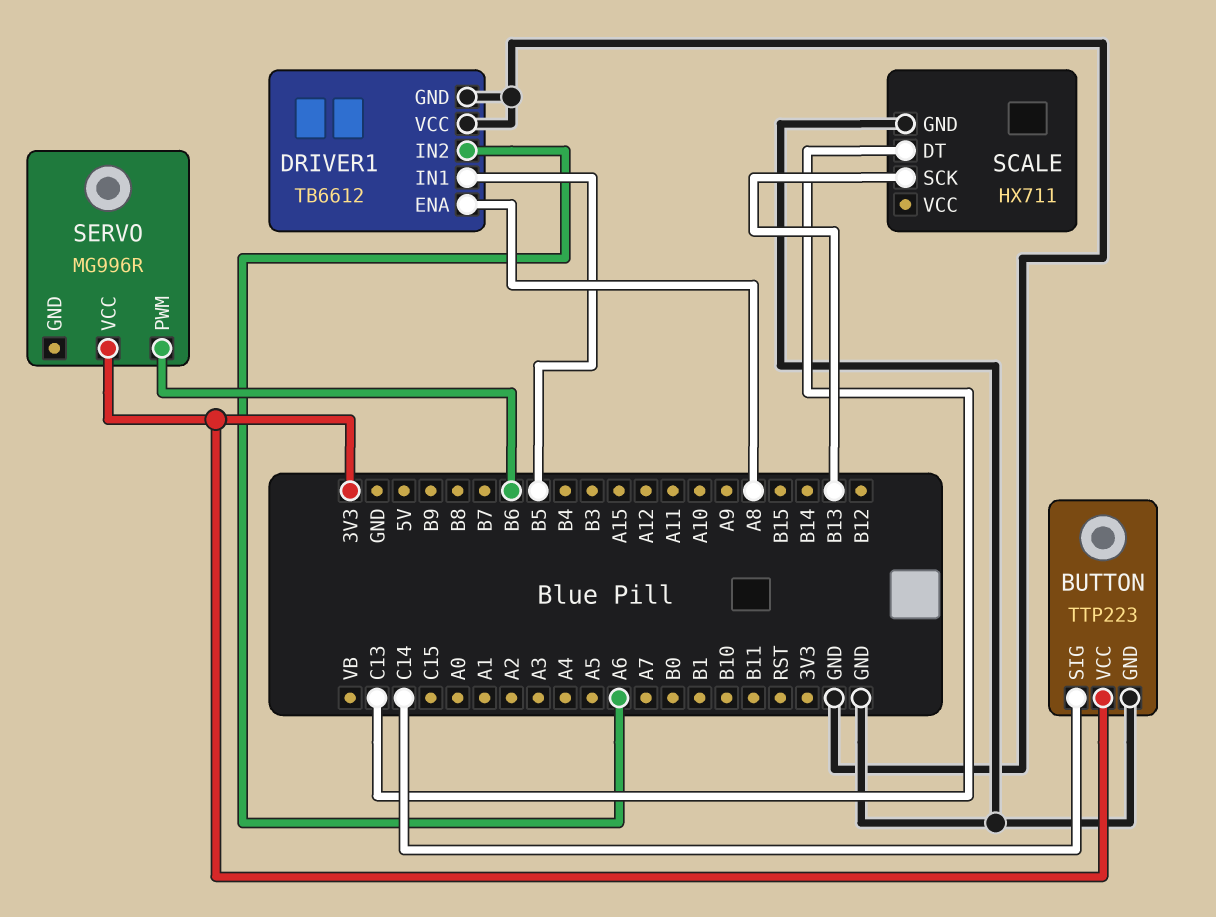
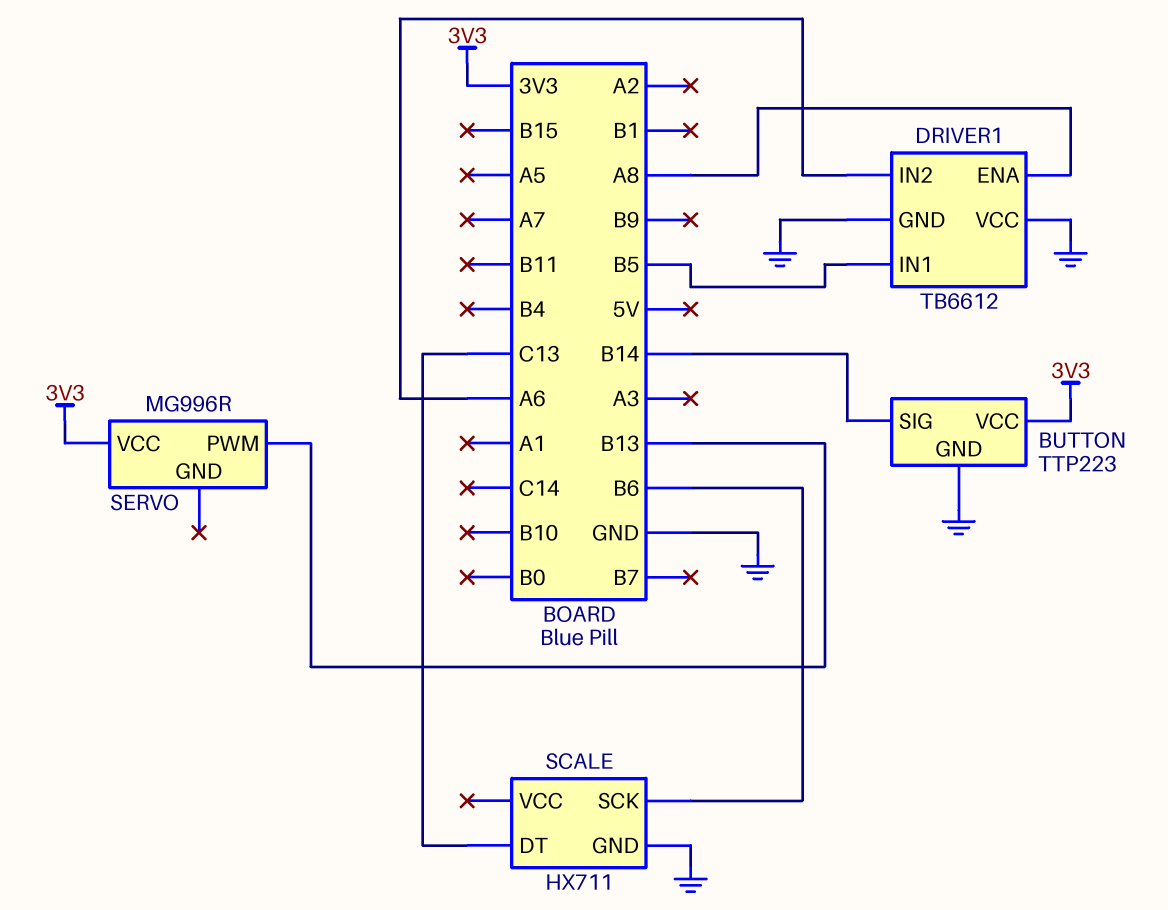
BUTTON pin SIG: C14 -> B14
SCALE pin SCK: B13 -> B6
SERVO pin PWM: B6 -> B13

